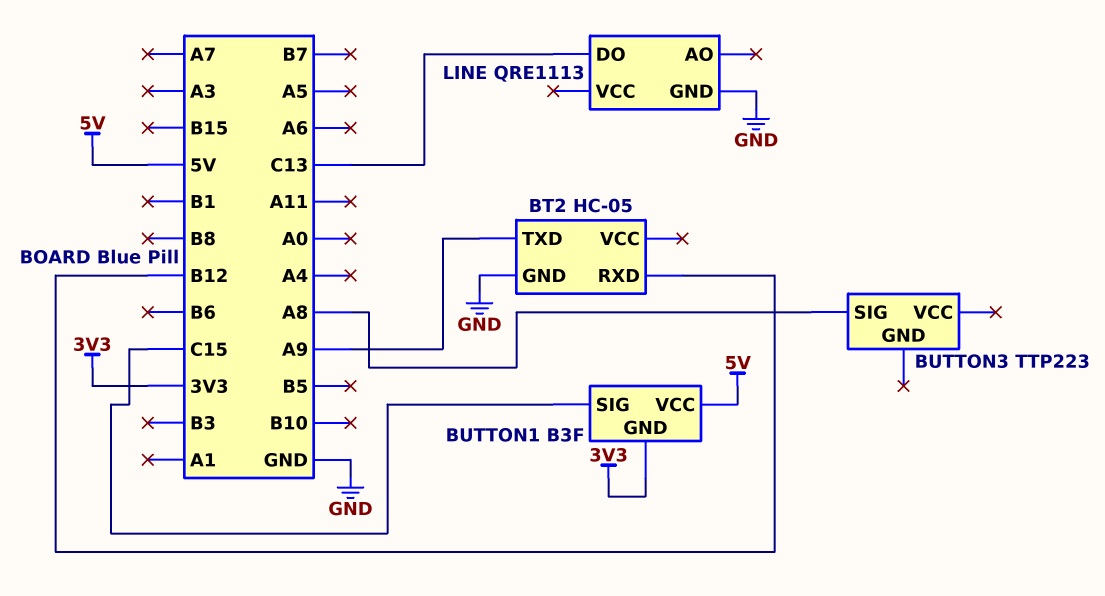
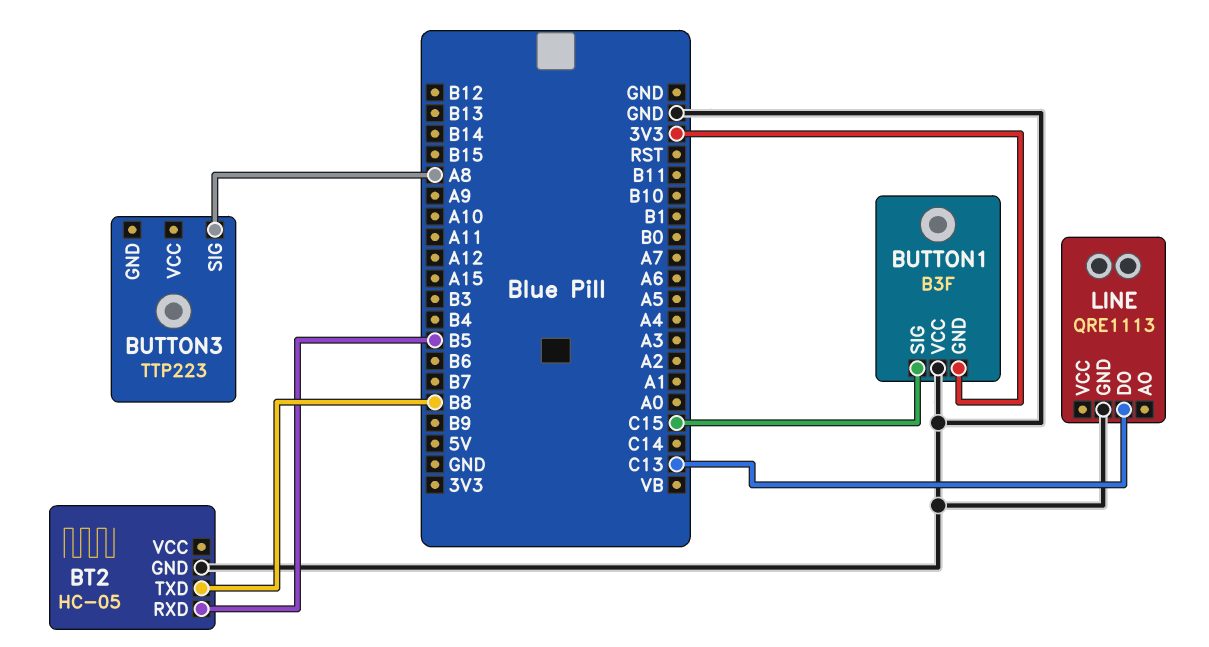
BT2 pin RXD: B12 -> B5
BT2 pin TXD: A9 -> B8
BUTTON1 pin VCC: 5V -> GND

